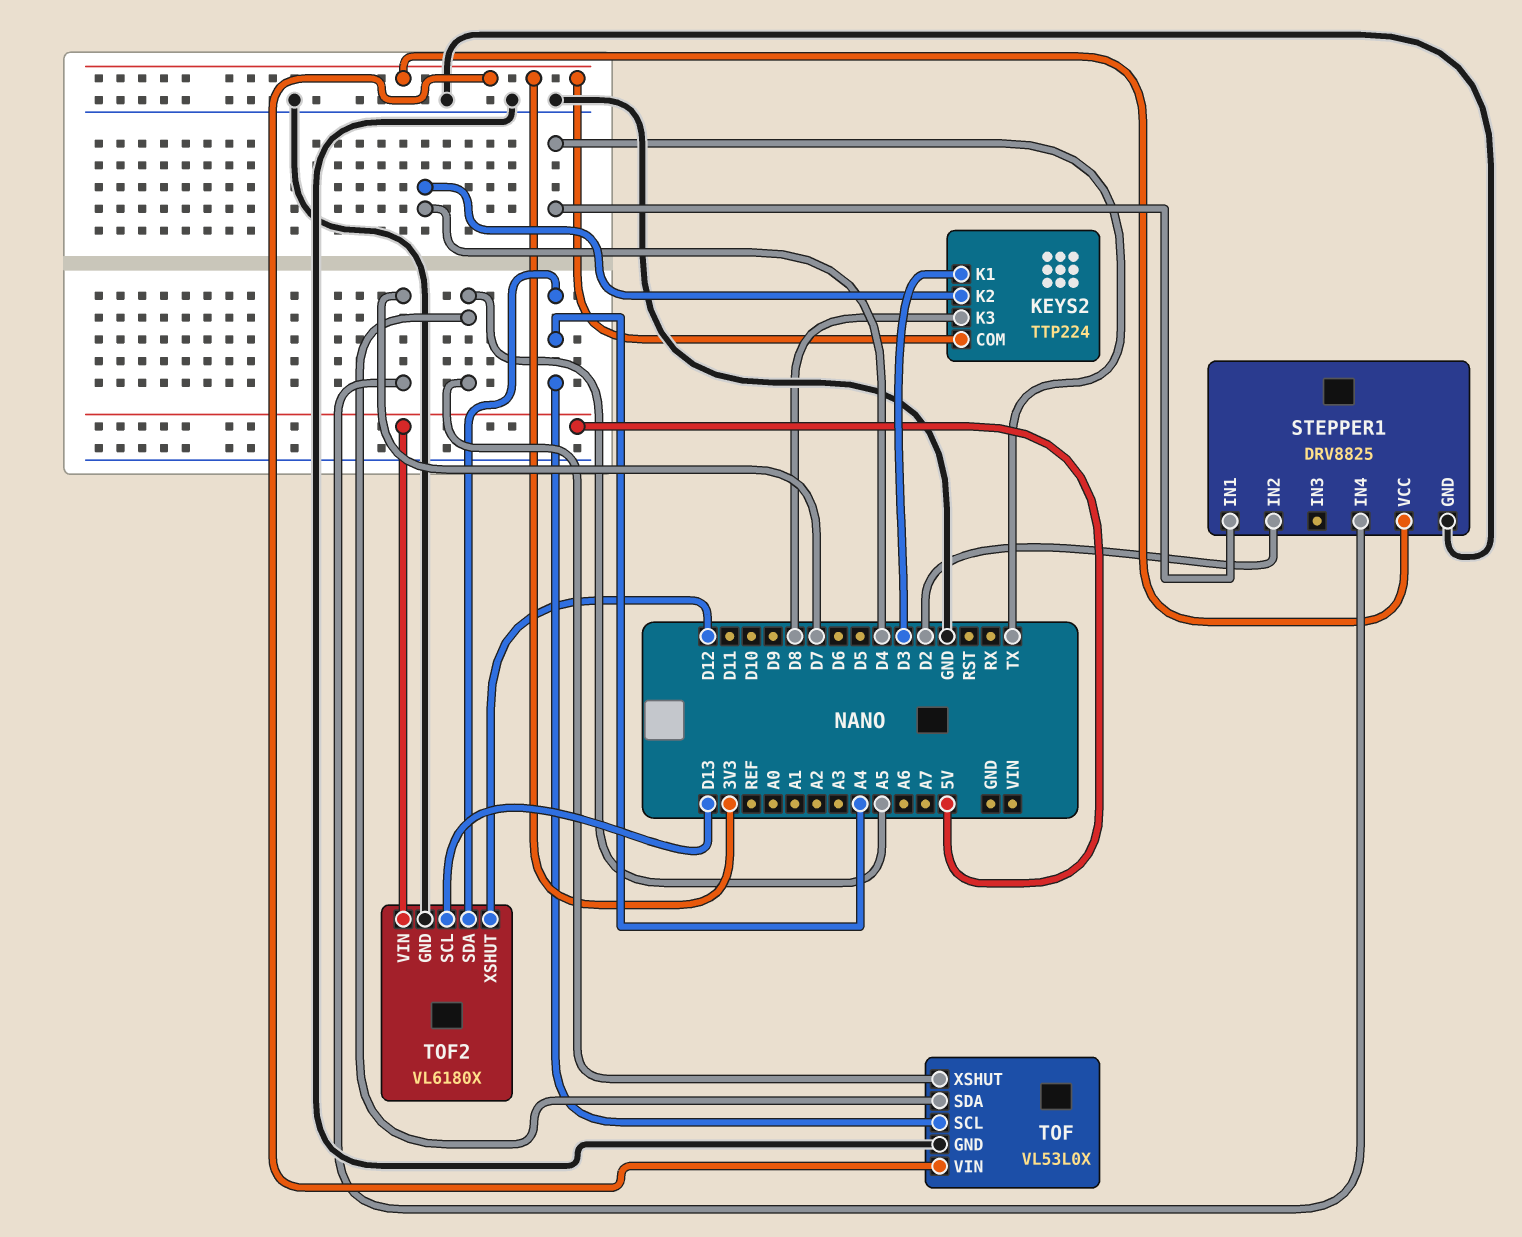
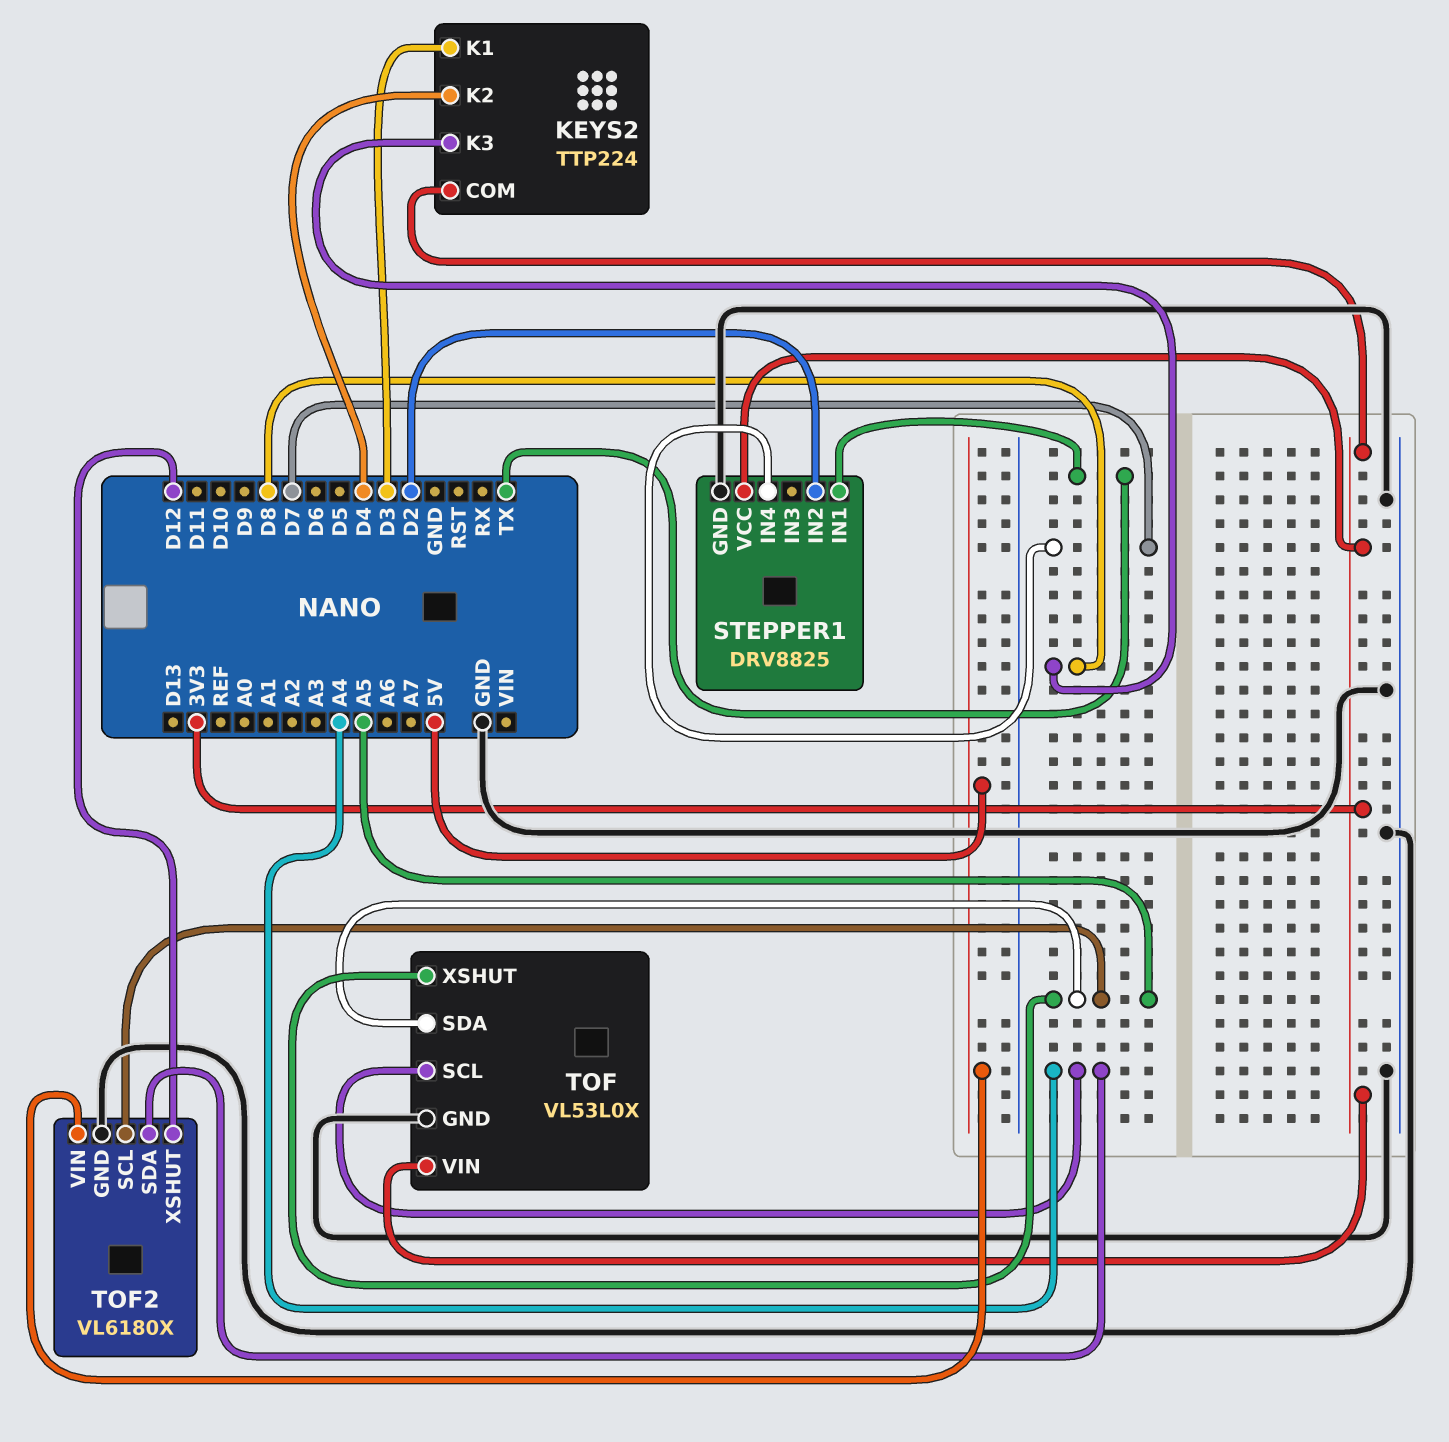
TOF2 pin SCL: D13 -> A5

